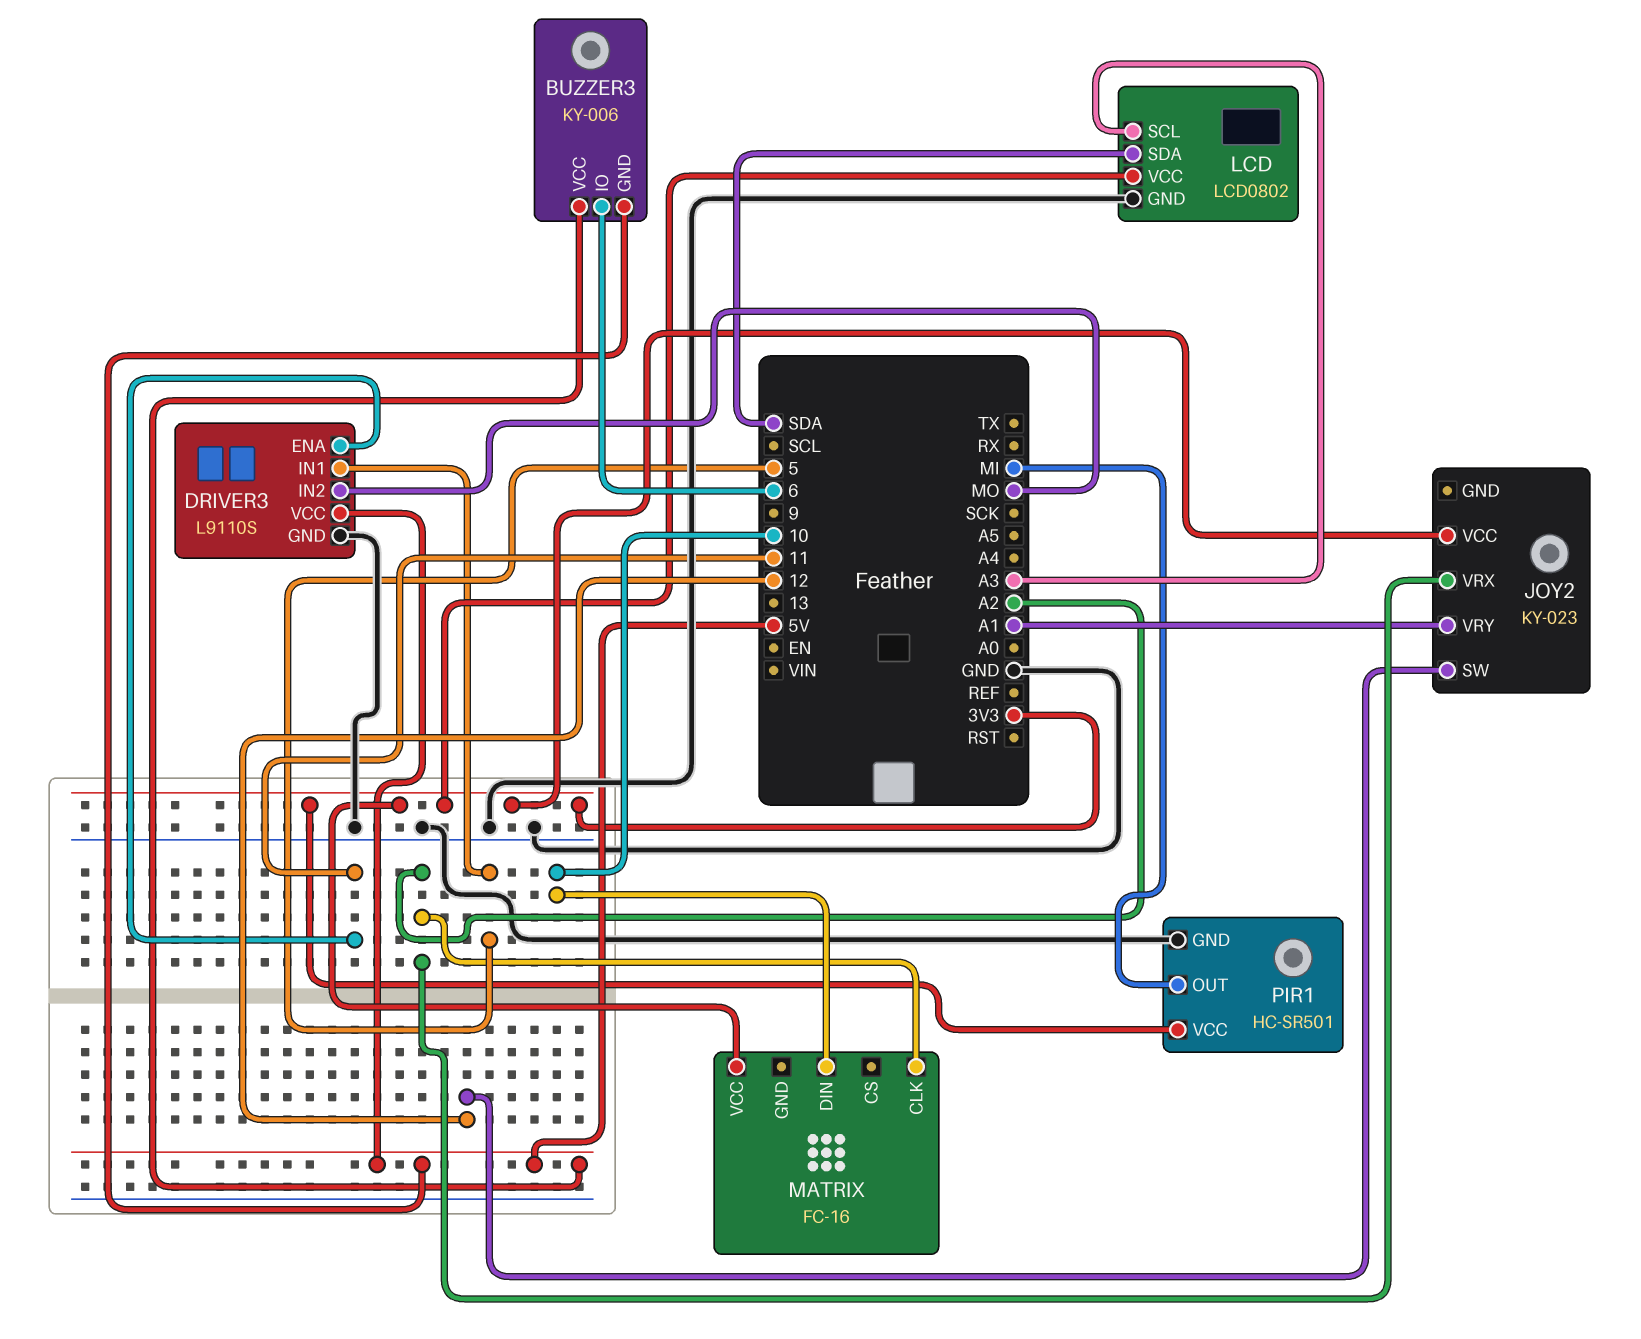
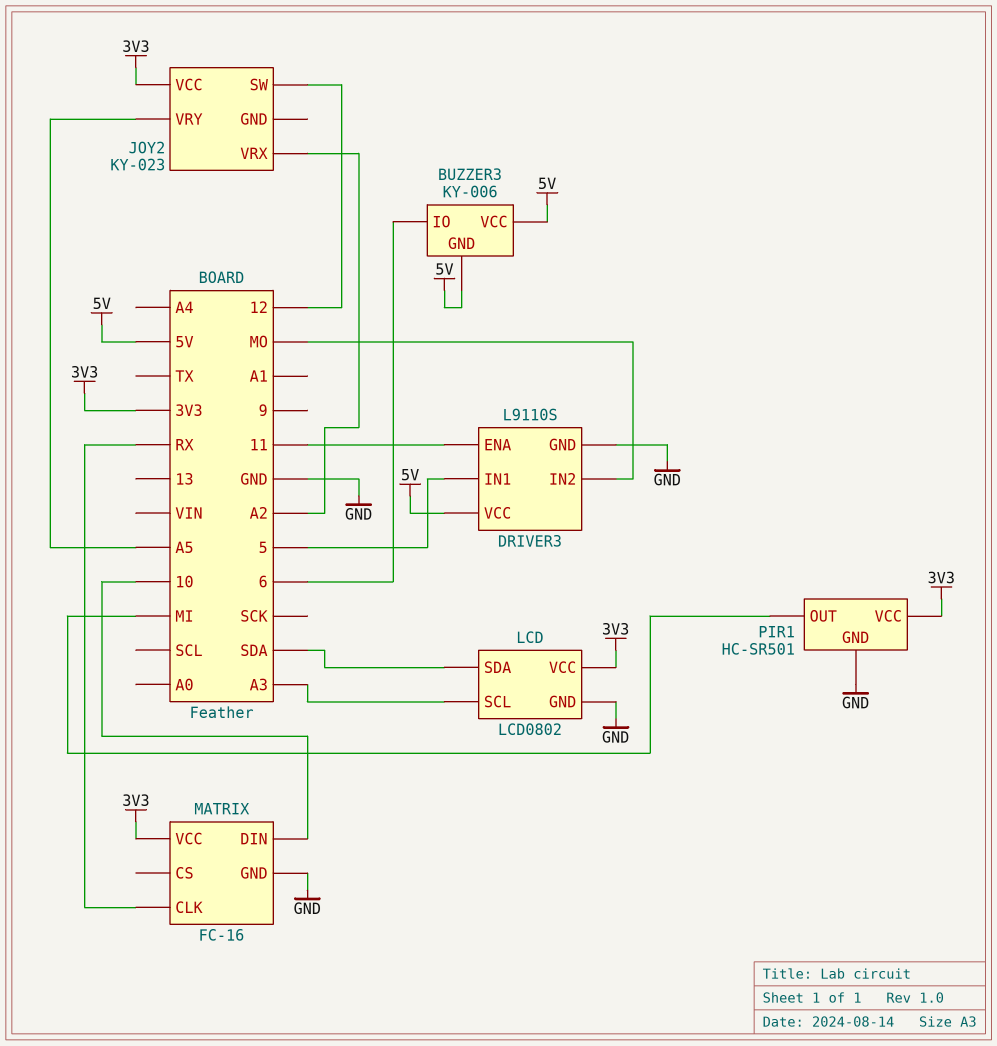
JOY2 pin VRY: A1 -> A5
MATRIX pin CLK: A2 -> RX
MATRIX pin GND: none -> GND

